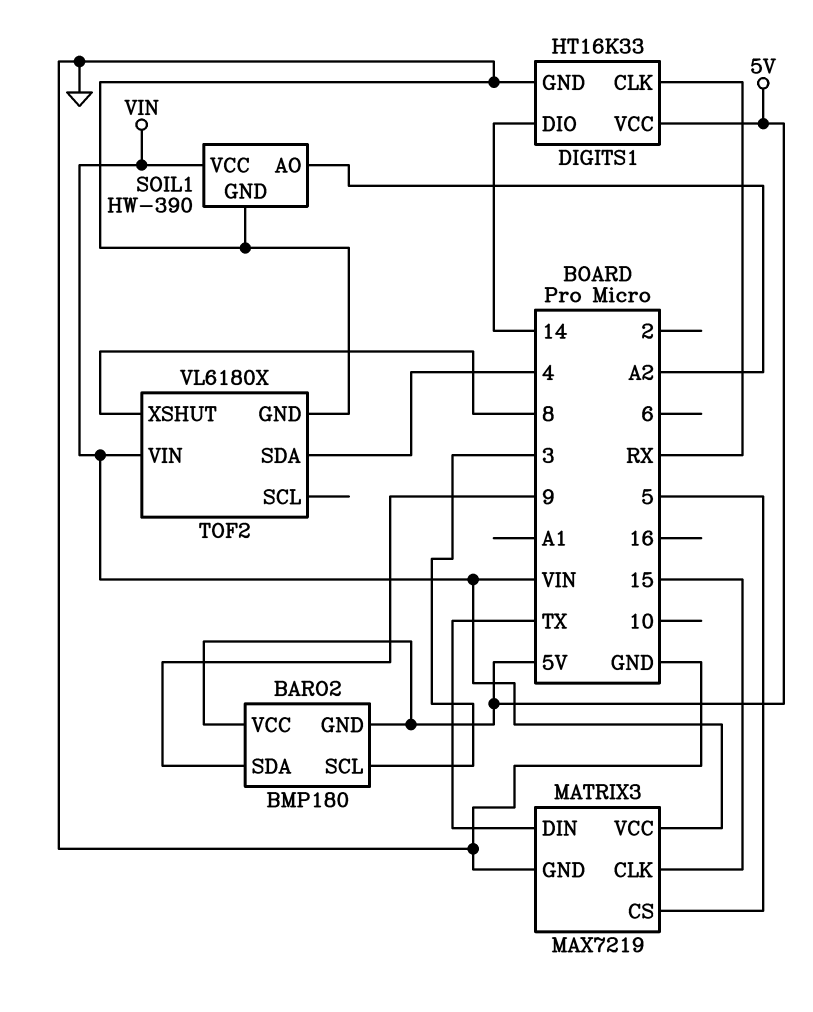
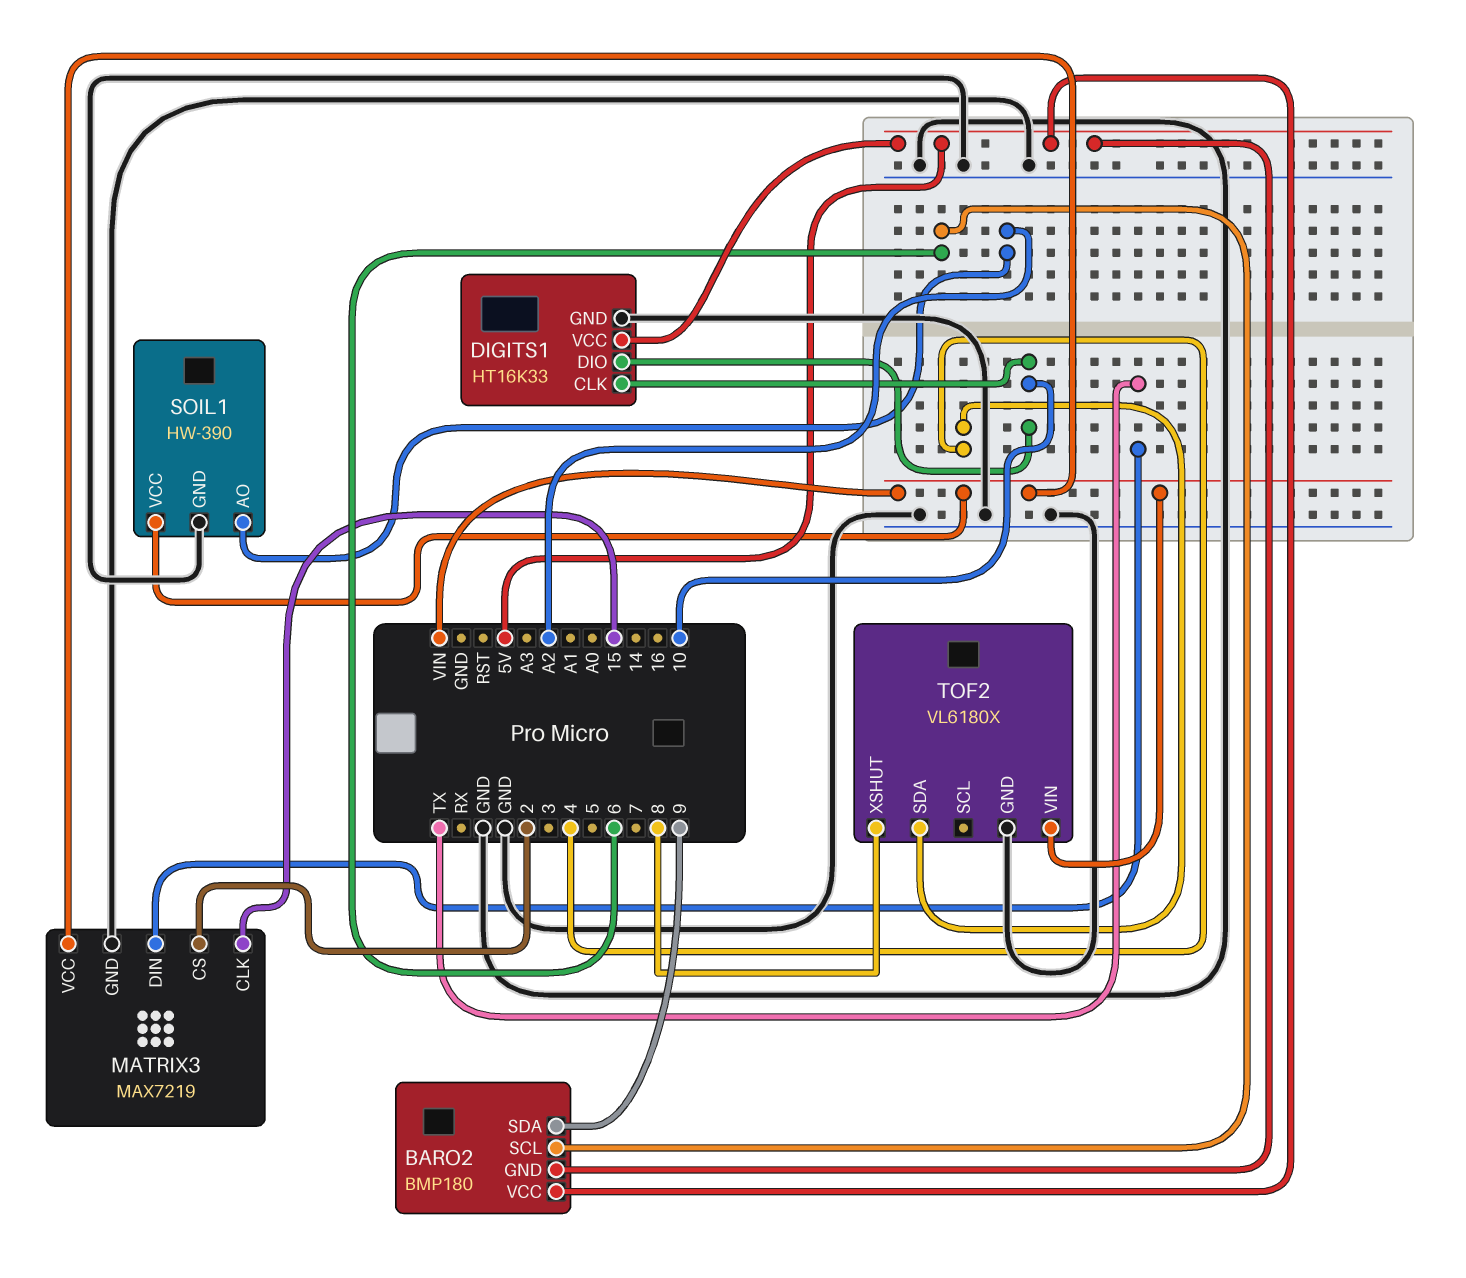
BARO2 pin SCL: 3 -> 6
DIGITS1 pin CLK: RX -> 10
DIGITS1 pin DIO: 14 -> 10
MATRIX3 pin CS: 5 -> 2

